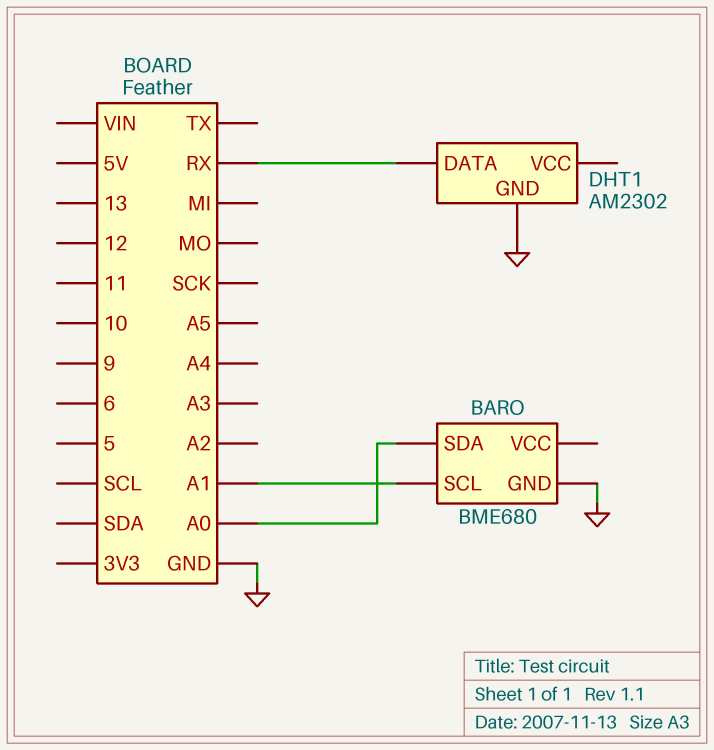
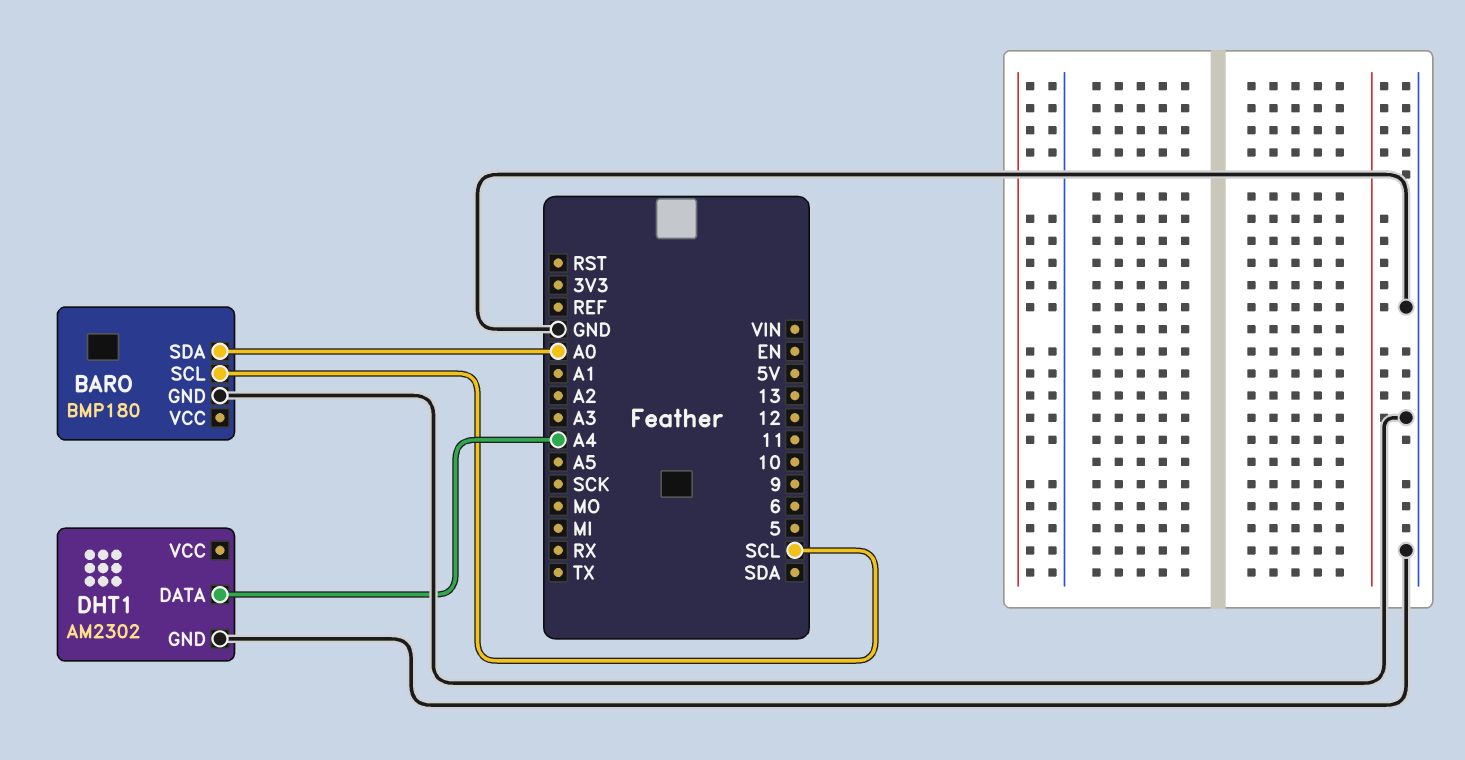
BARO: BME680 -> BMP180
BARO pin SCL: A1 -> SCL
DHT1 pin DATA: RX -> A4

